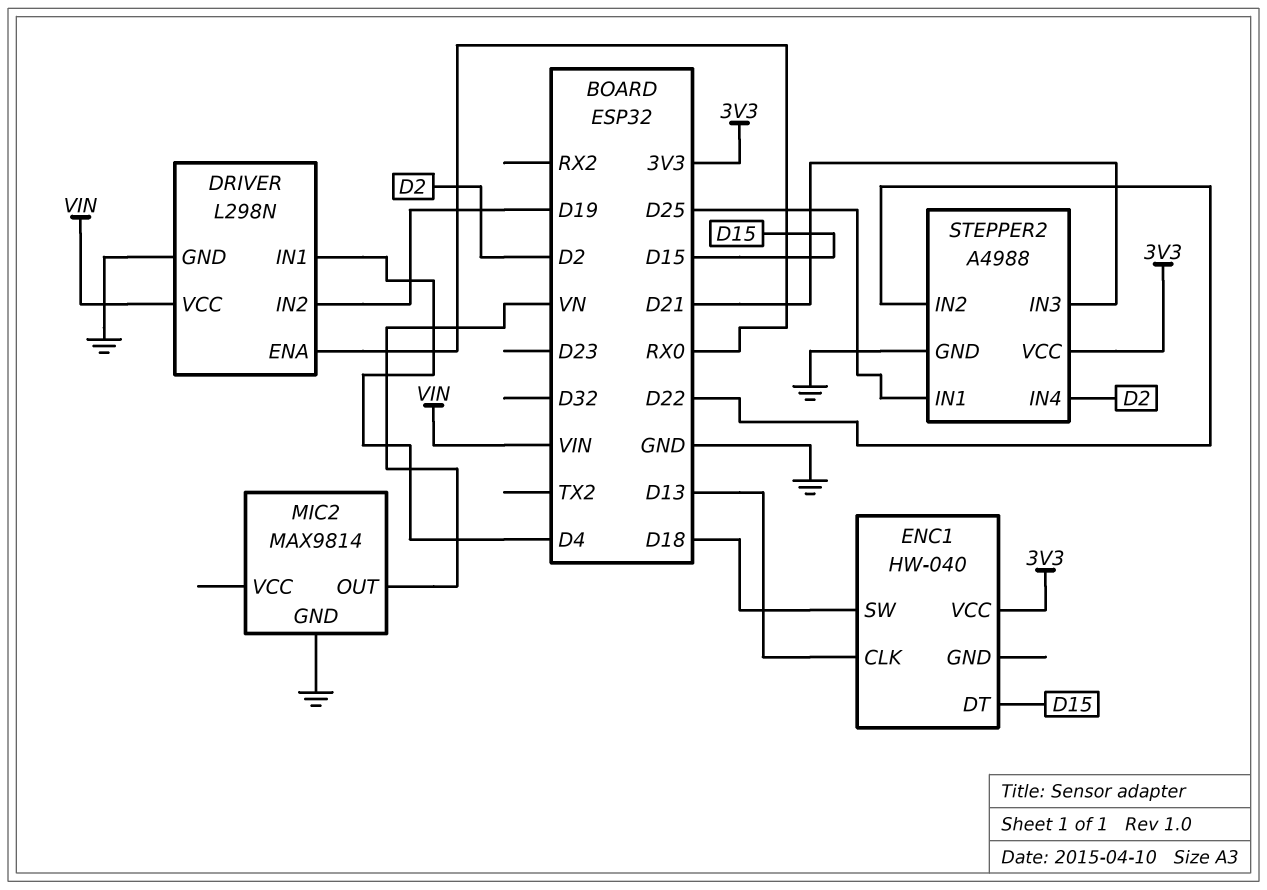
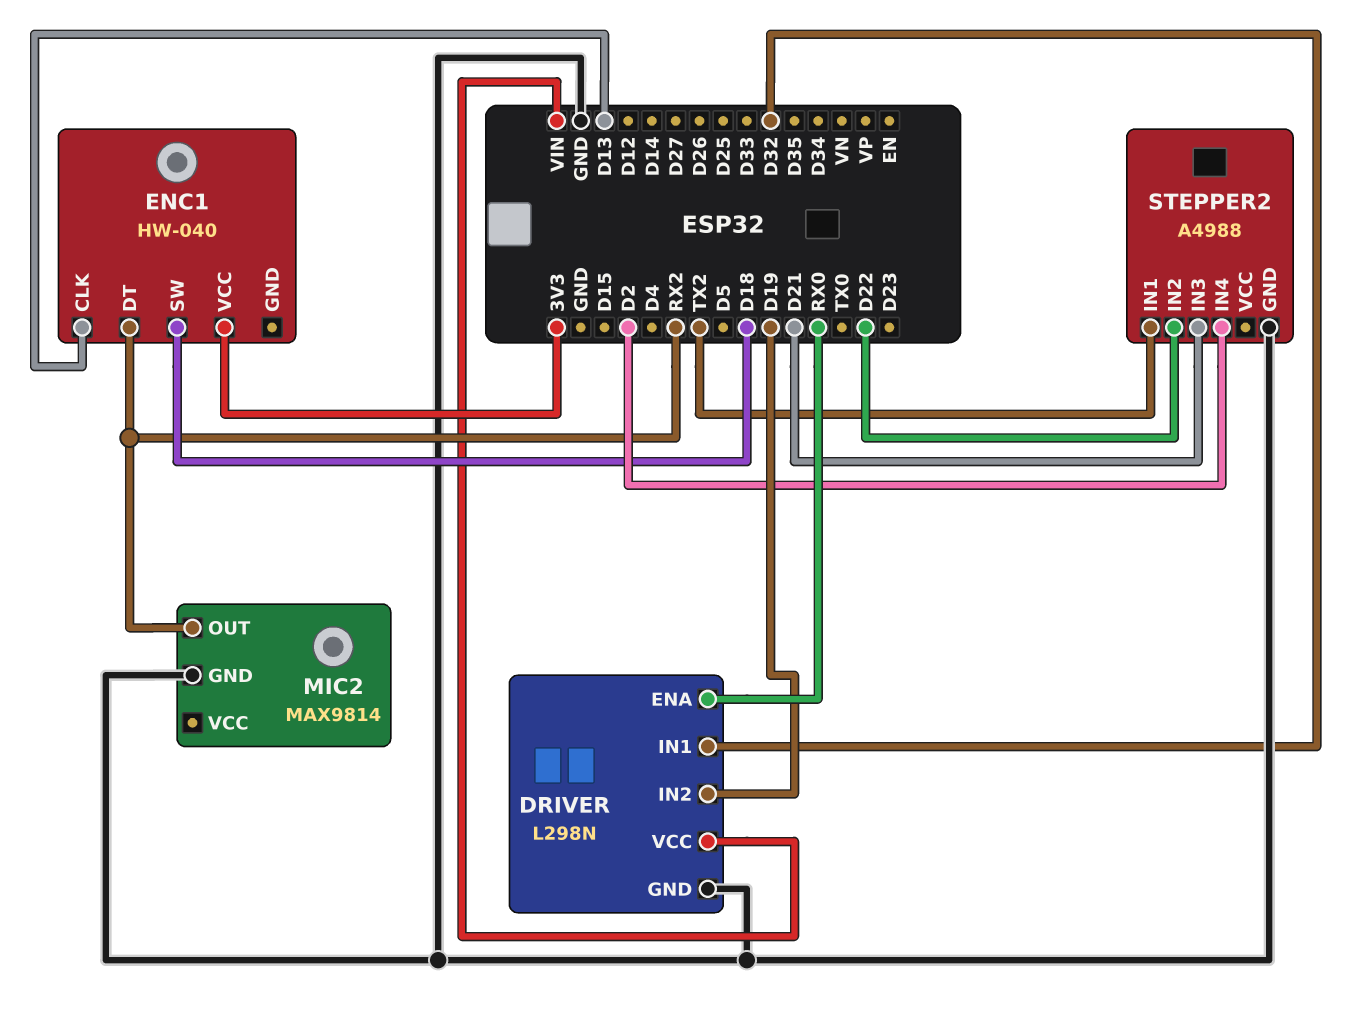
DRIVER pin IN1: D4 -> D32
ENC1 pin DT: D15 -> RX2
MIC2 pin OUT: VN -> RX2
STEPPER2 pin IN1: D25 -> TX2
STEPPER2 pin VCC: 3V3 -> none

